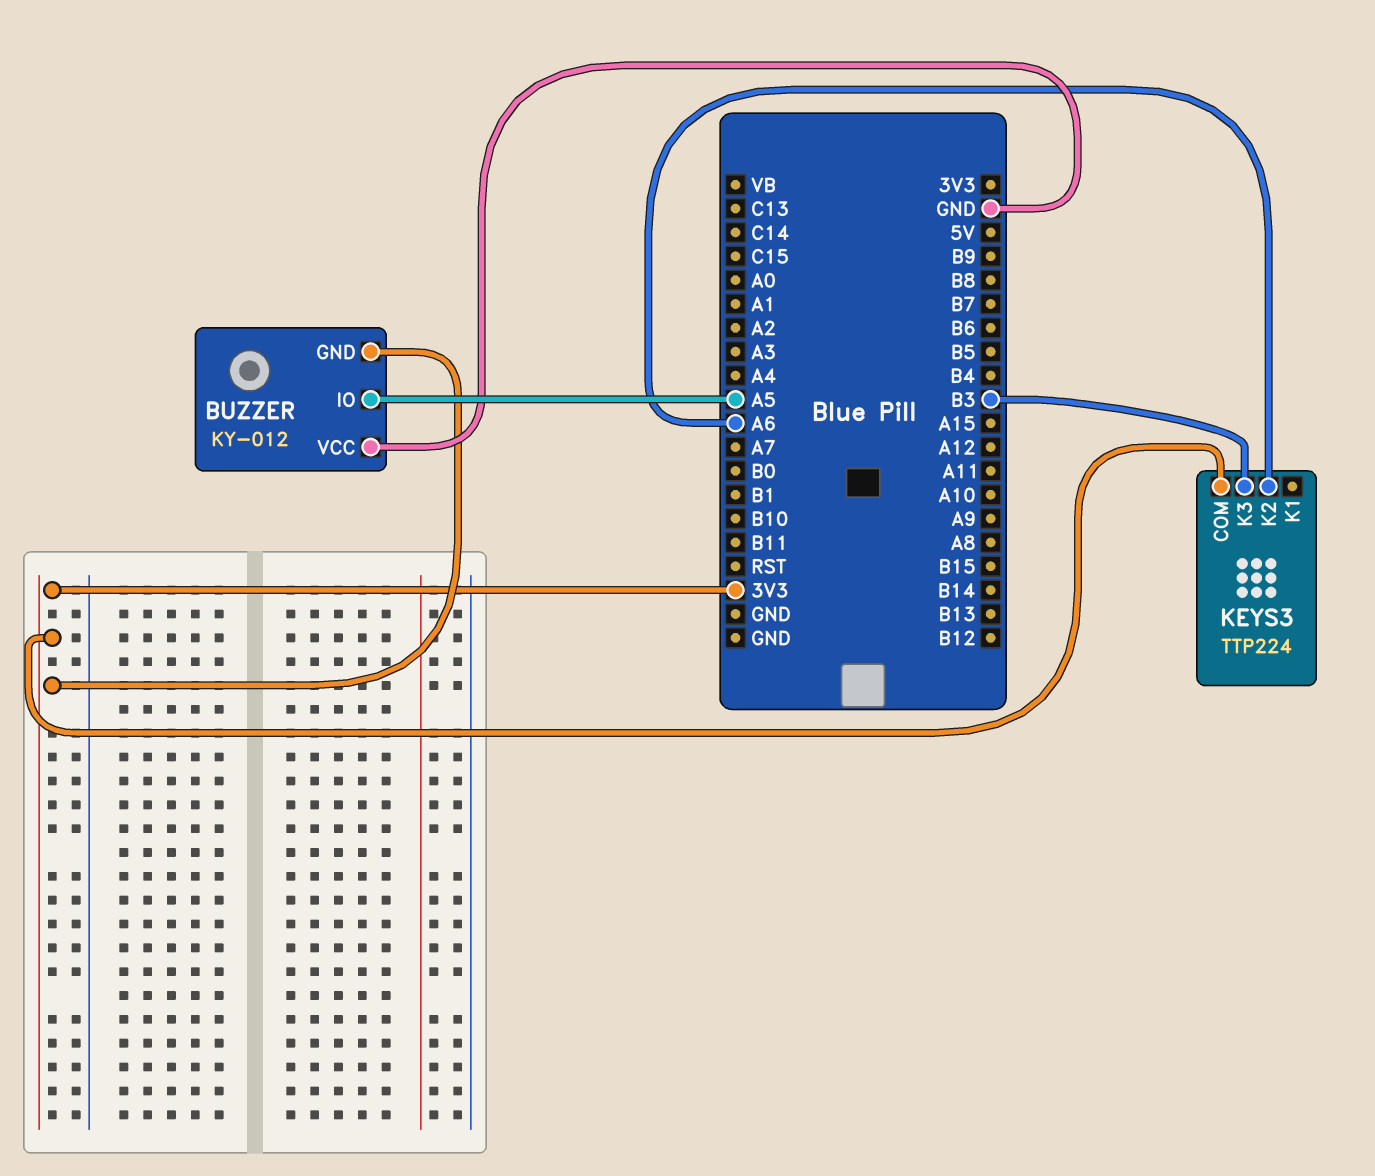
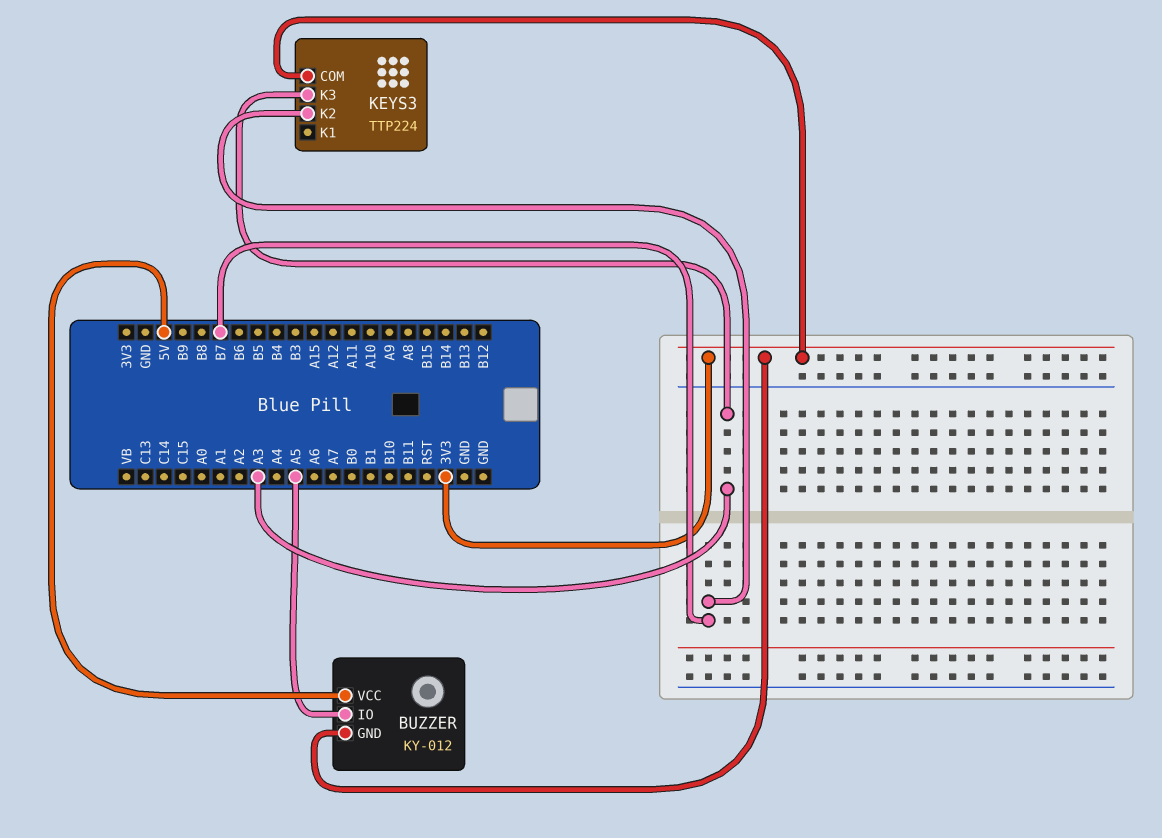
BUZZER pin VCC: GND -> 5V
KEYS3 pin K2: A6 -> B7
KEYS3 pin K3: B3 -> A3

